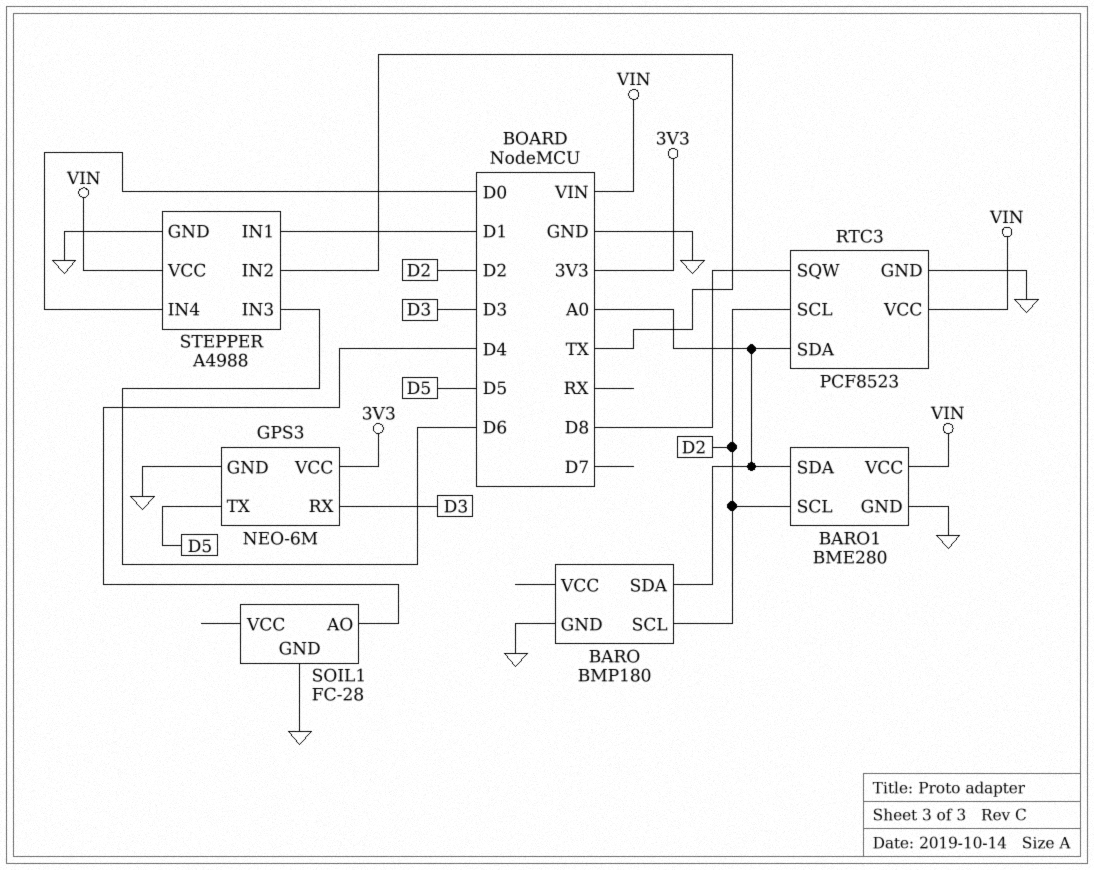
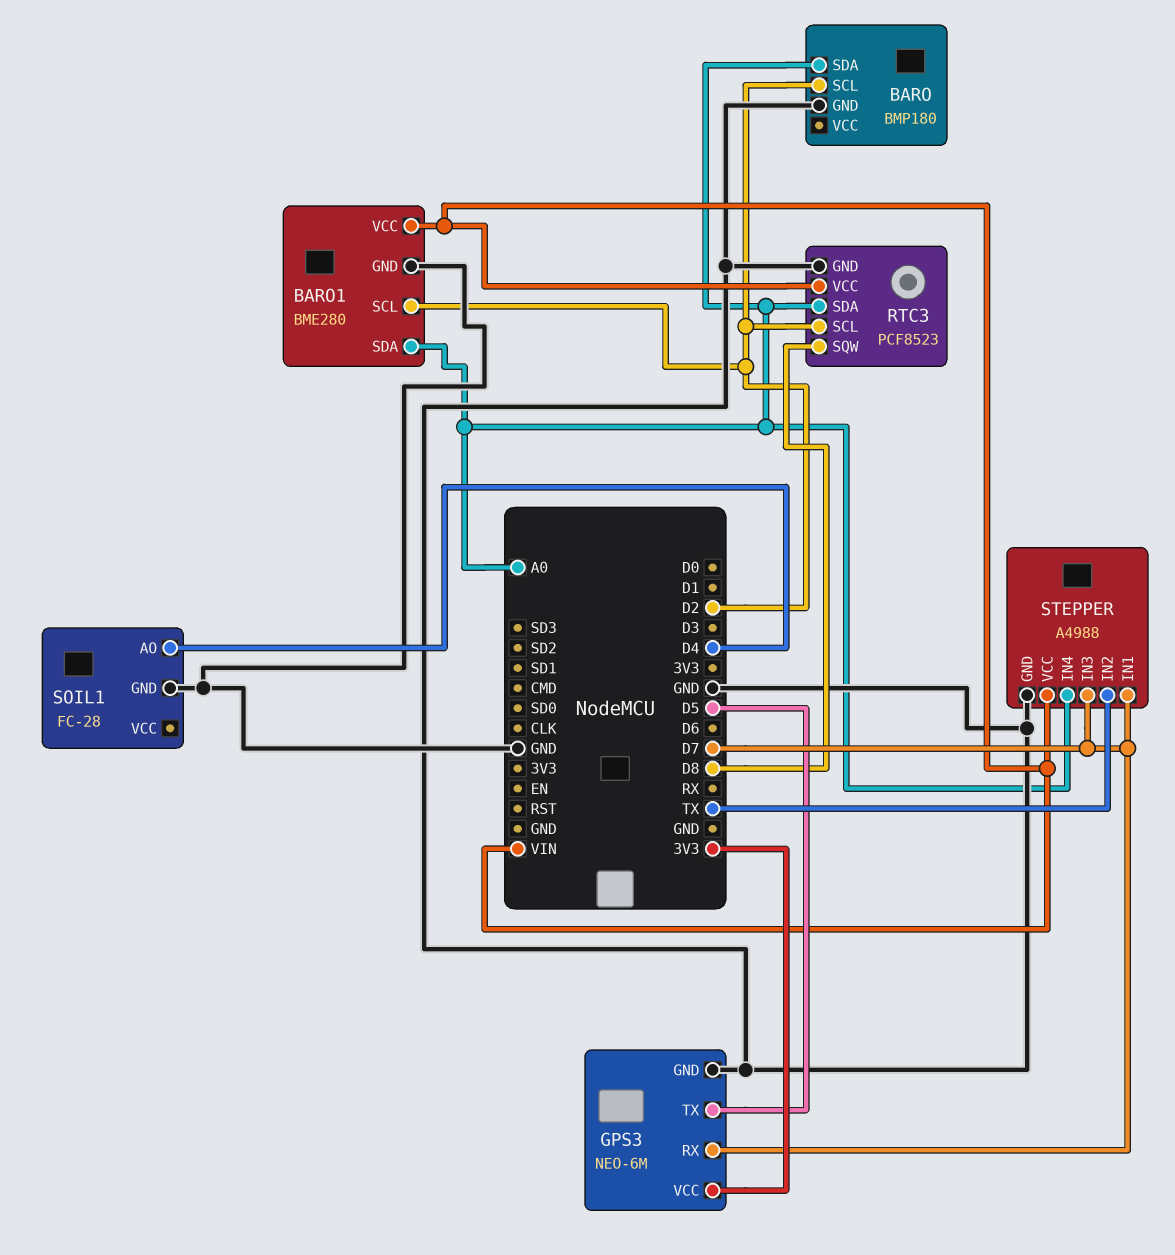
GPS3 pin RX: D3 -> D7
STEPPER pin IN1: D1 -> D7
STEPPER pin IN3: D6 -> D7
STEPPER pin IN4: D0 -> A0

